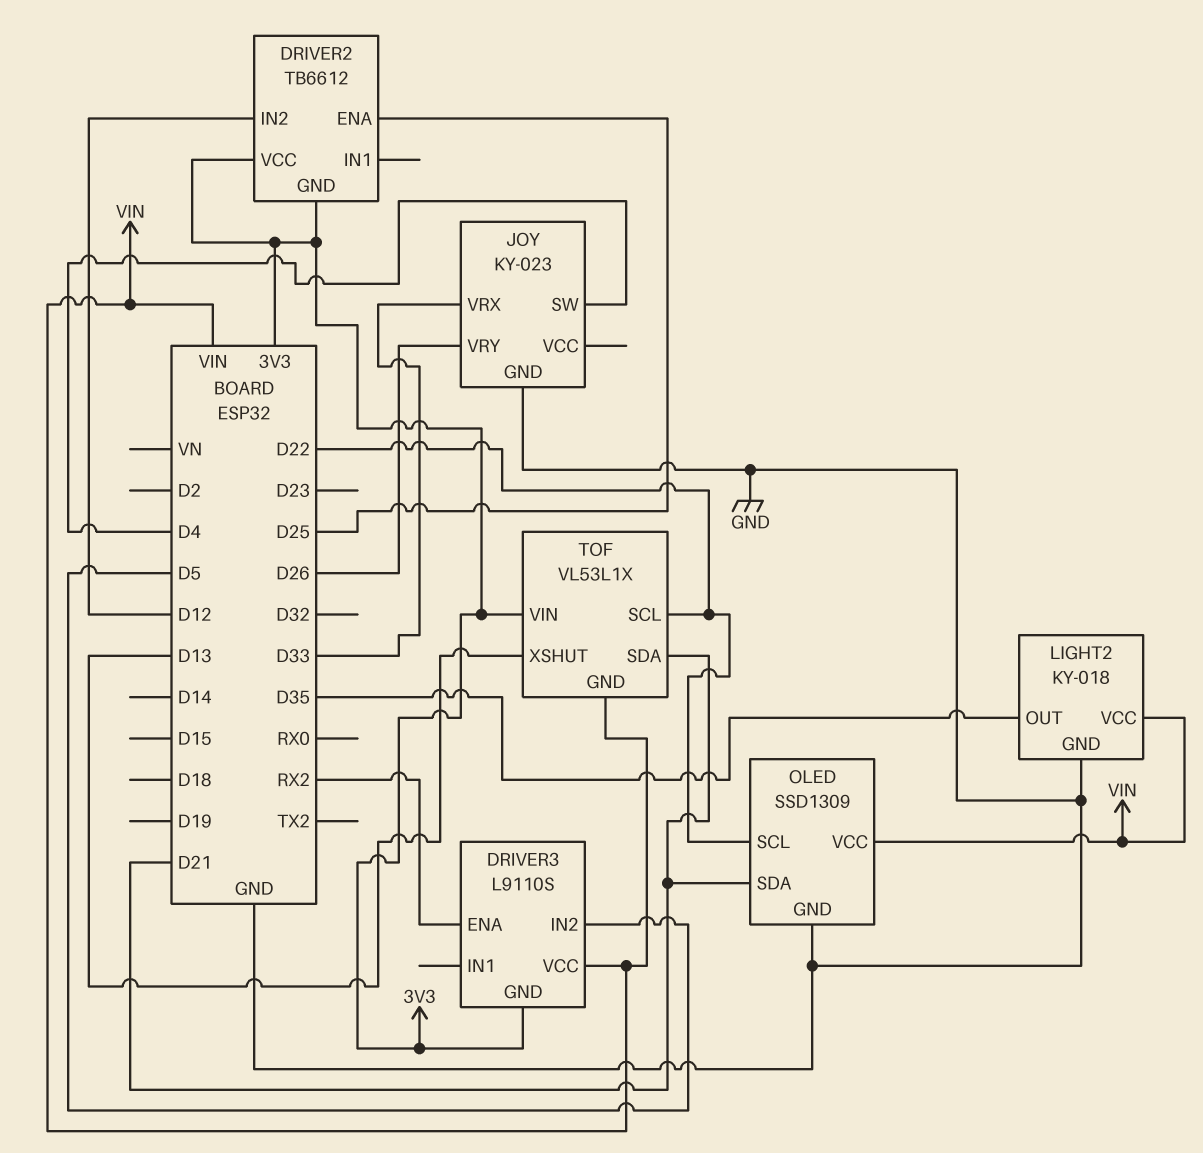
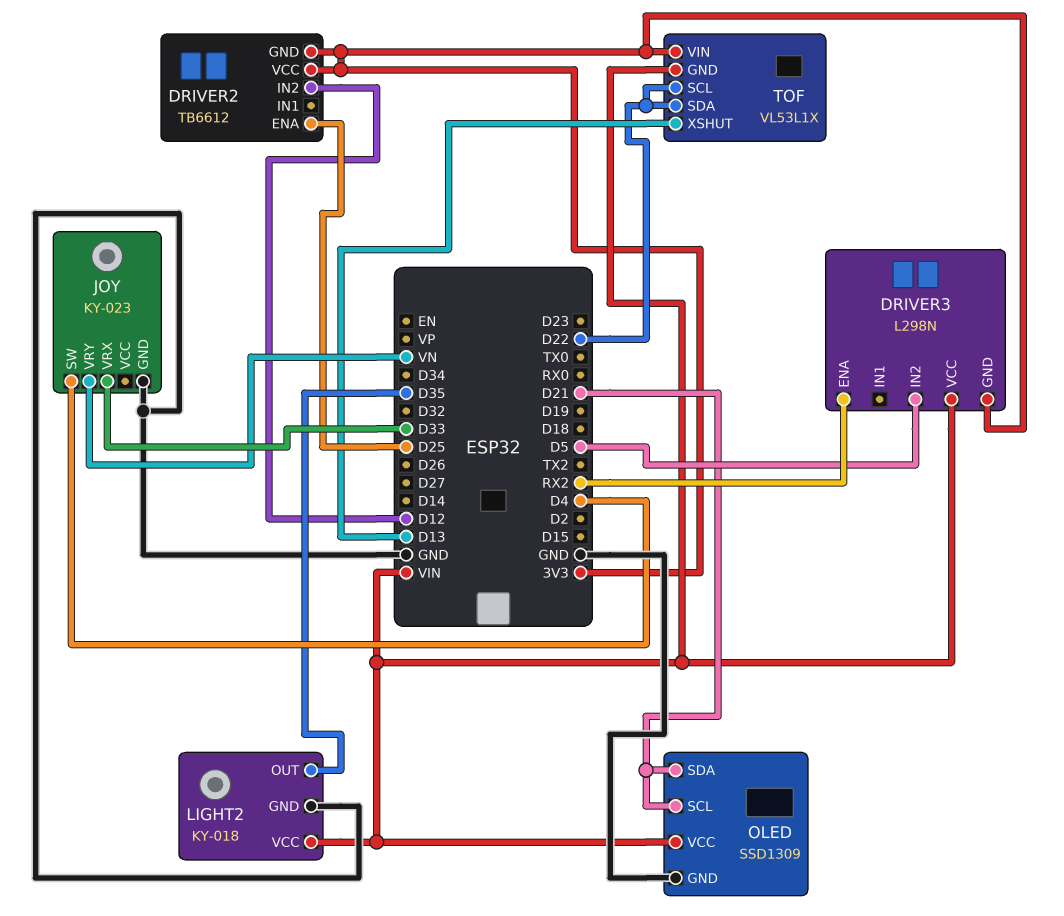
DRIVER3: L9110S -> L298N
JOY pin VRY: D26 -> VN
OLED pin SCL: D22 -> D21
TOF pin SDA: D21 -> D22

